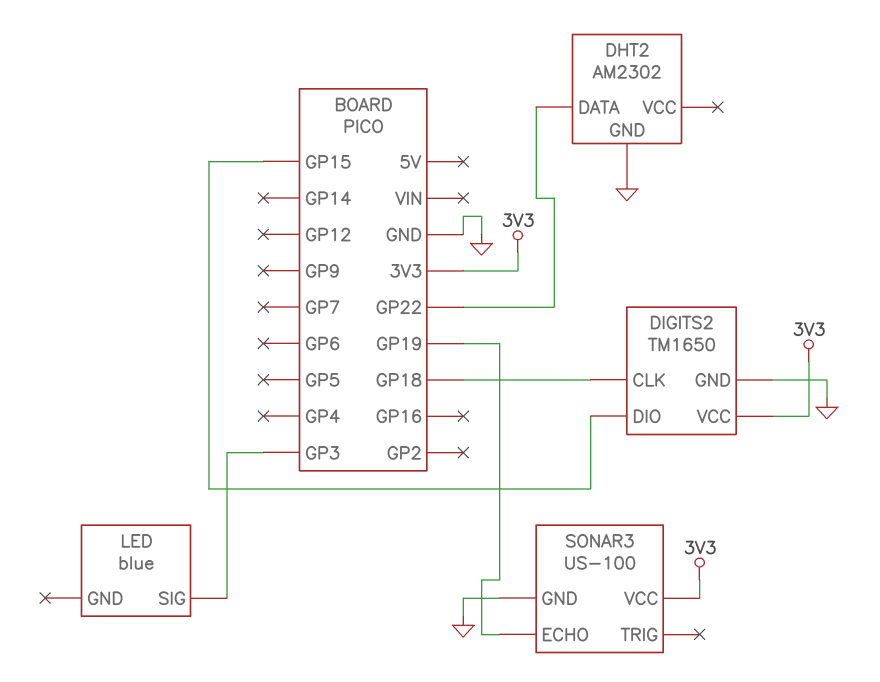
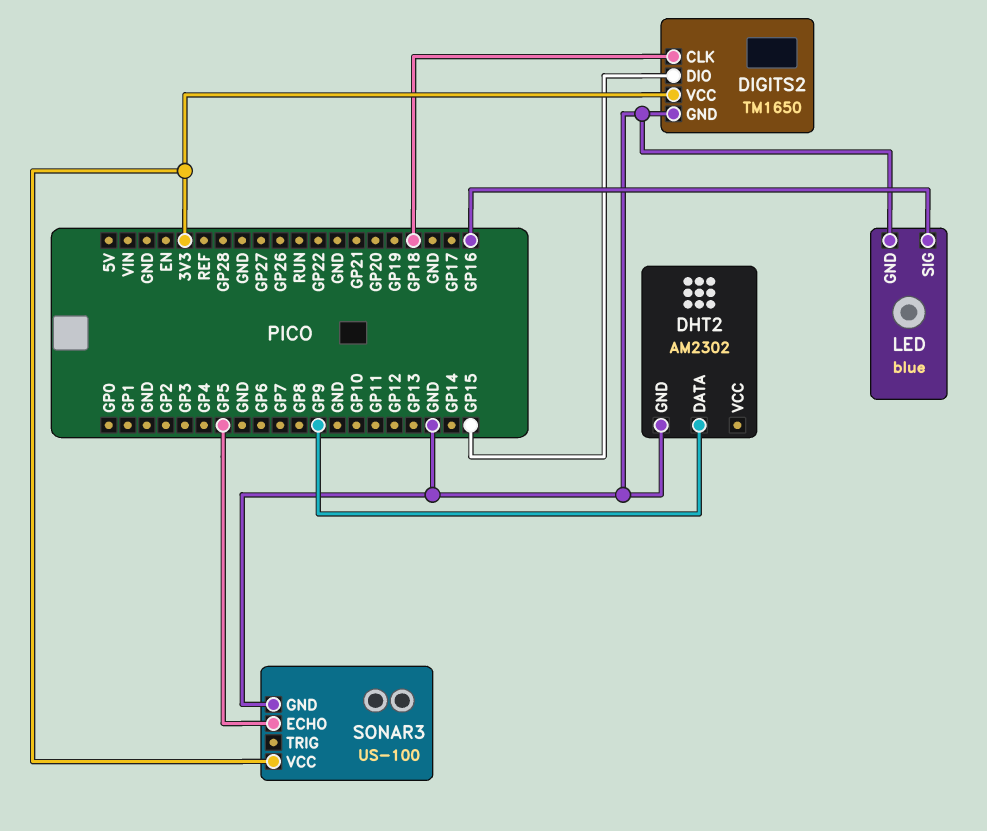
DHT2 pin DATA: GP22 -> GP9
LED pin GND: none -> GND
LED pin SIG: GP3 -> GP16
SONAR3 pin ECHO: GP19 -> GP5

